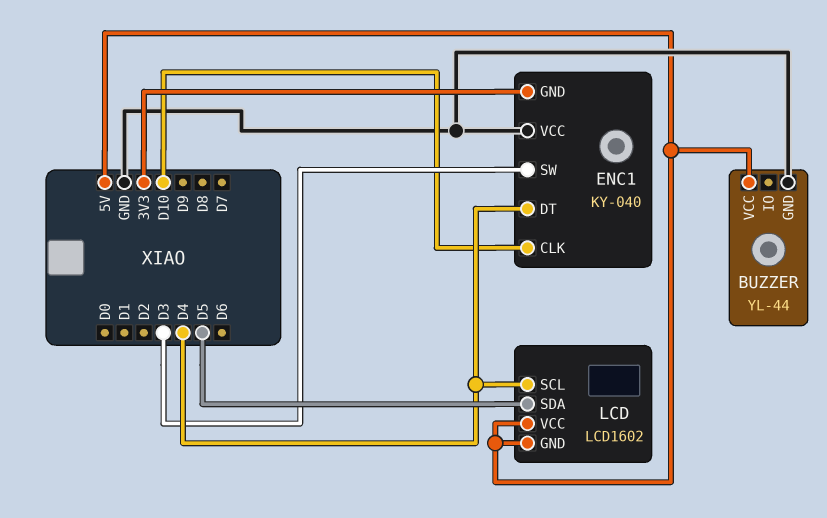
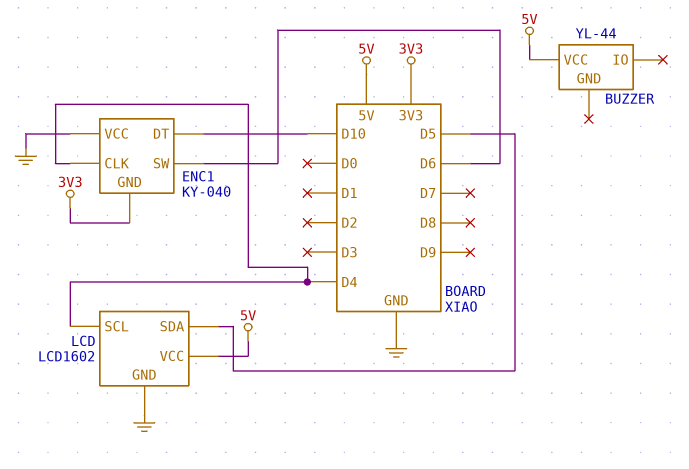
BUZZER pin GND: GND -> none
ENC1 pin CLK: D10 -> D4
ENC1 pin DT: D4 -> D10
ENC1 pin SW: D3 -> D6
LCD pin GND: 5V -> GND

